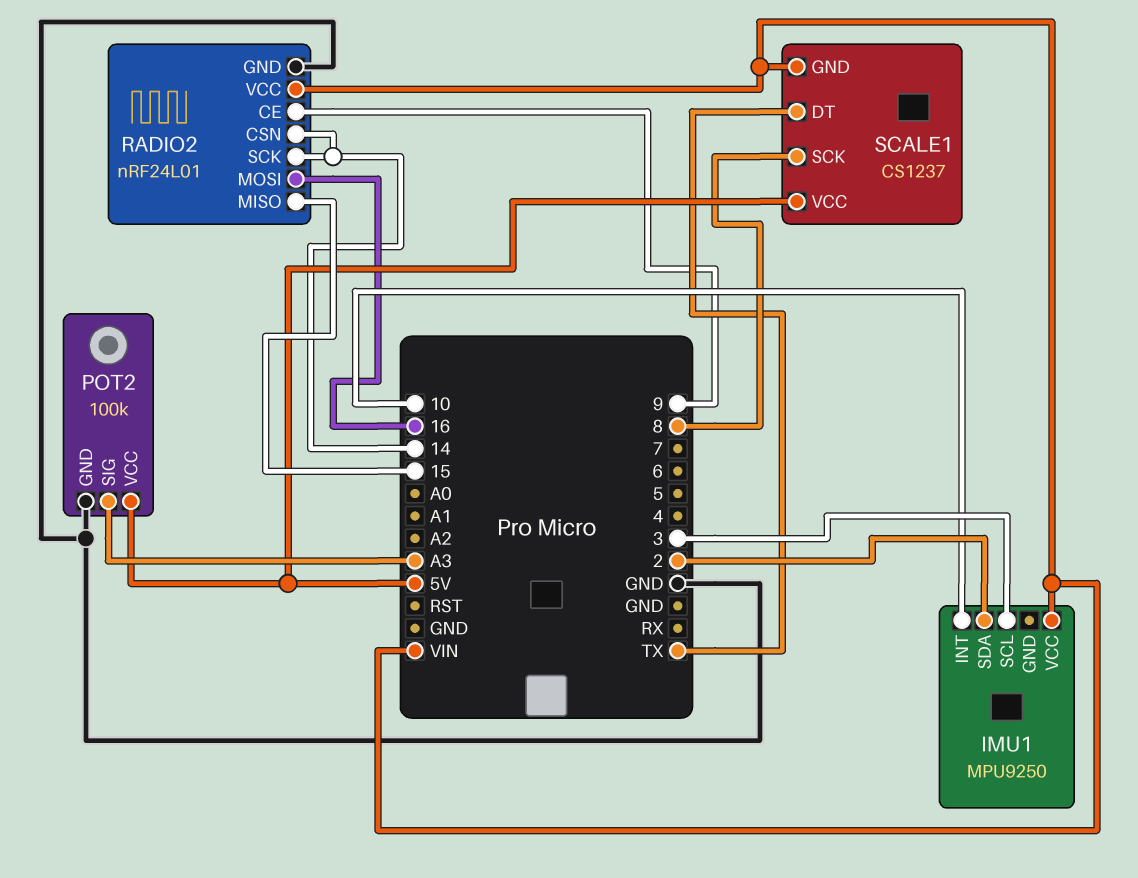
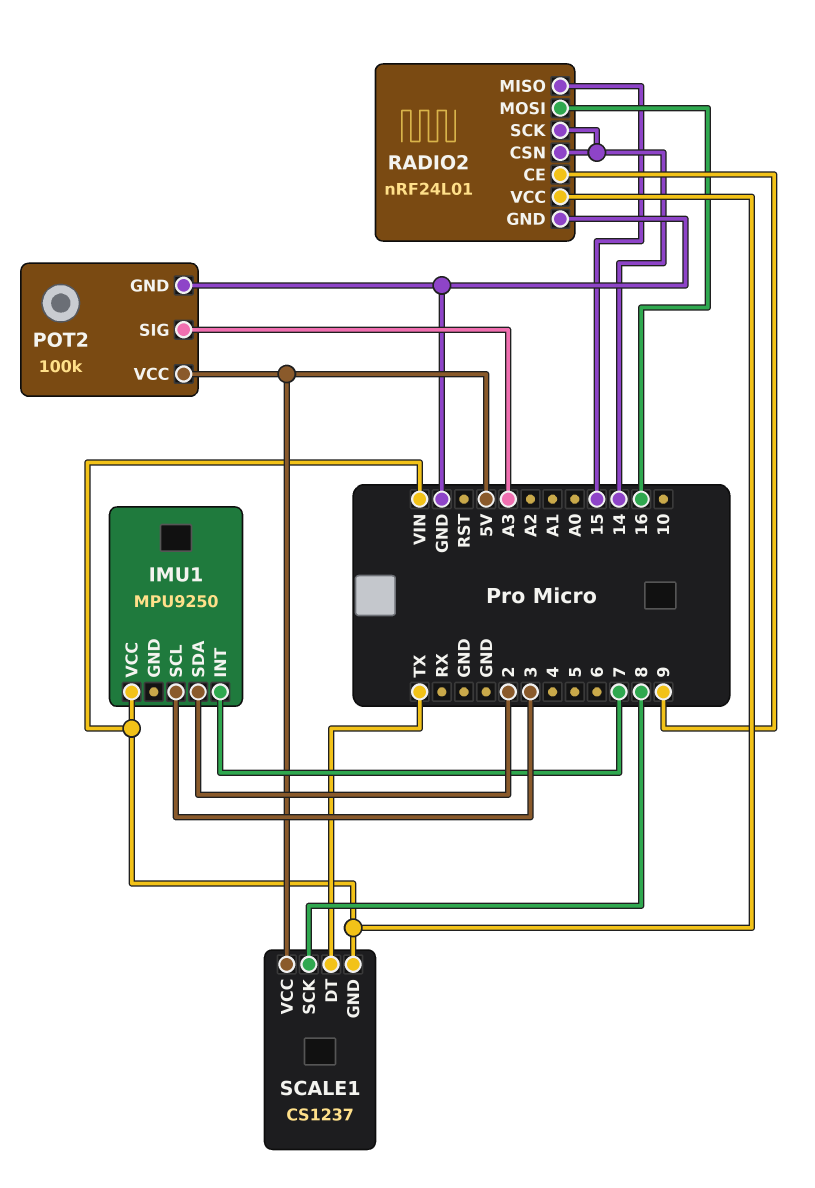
IMU1 pin INT: 10 -> 7

